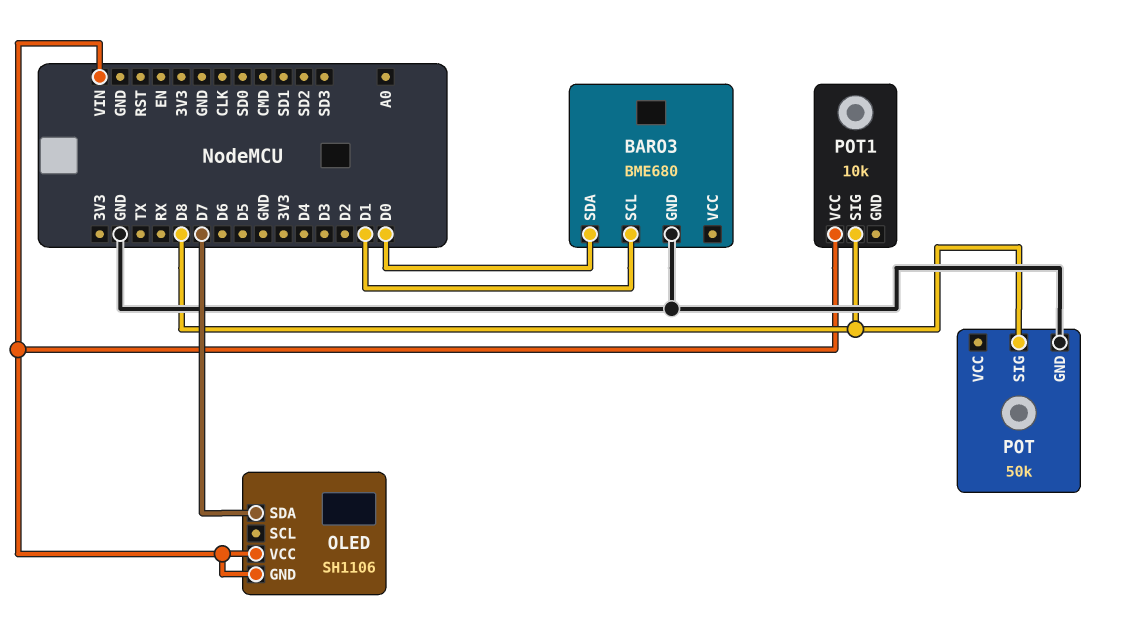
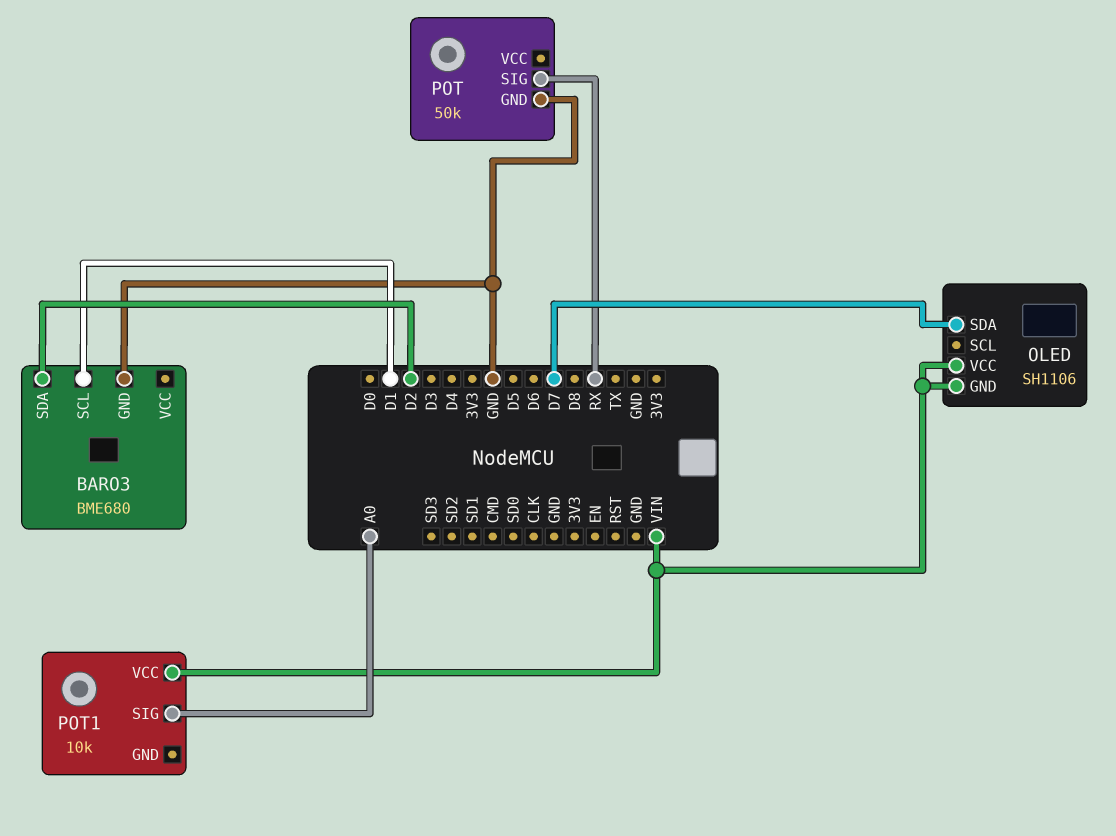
BARO3 pin SDA: D0 -> D2
POT pin SIG: D8 -> RX
POT1 pin SIG: D8 -> A0

